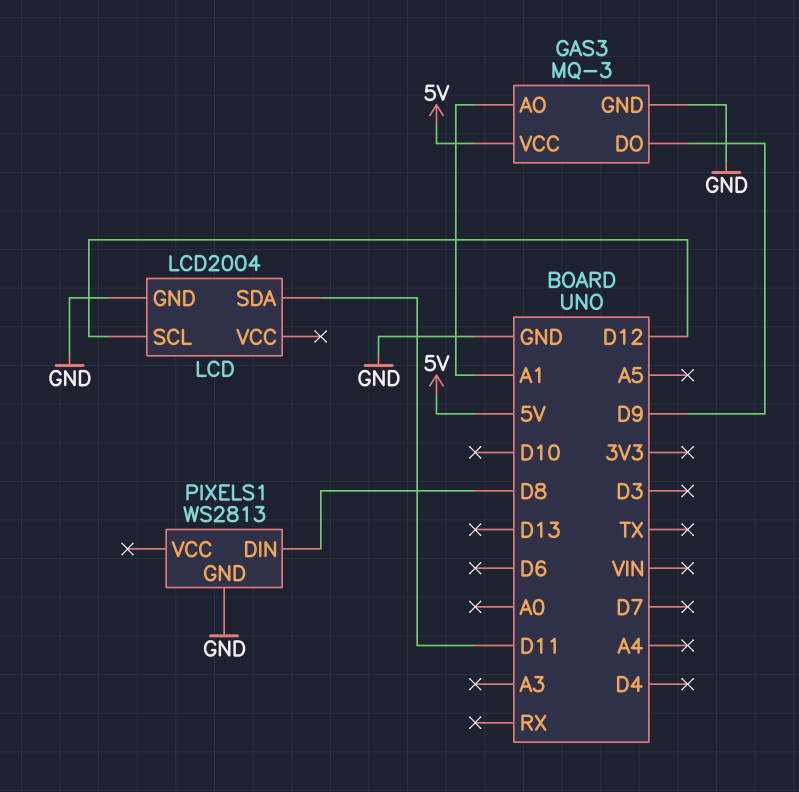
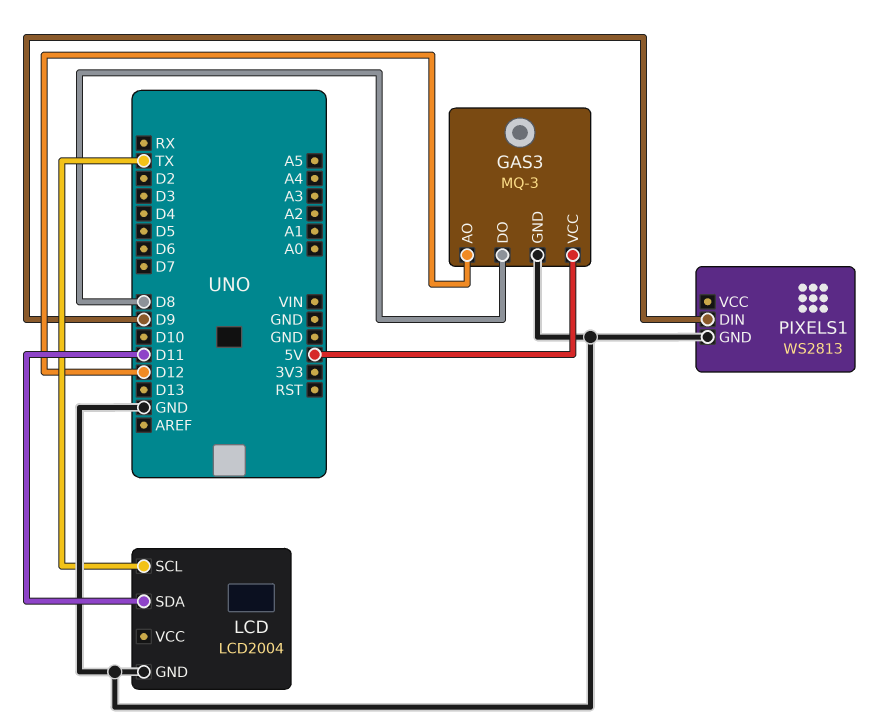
GAS3 pin AO: A1 -> D12
GAS3 pin DO: D9 -> D8
LCD pin SCL: D12 -> TX
PIXELS1 pin DIN: D8 -> D9

